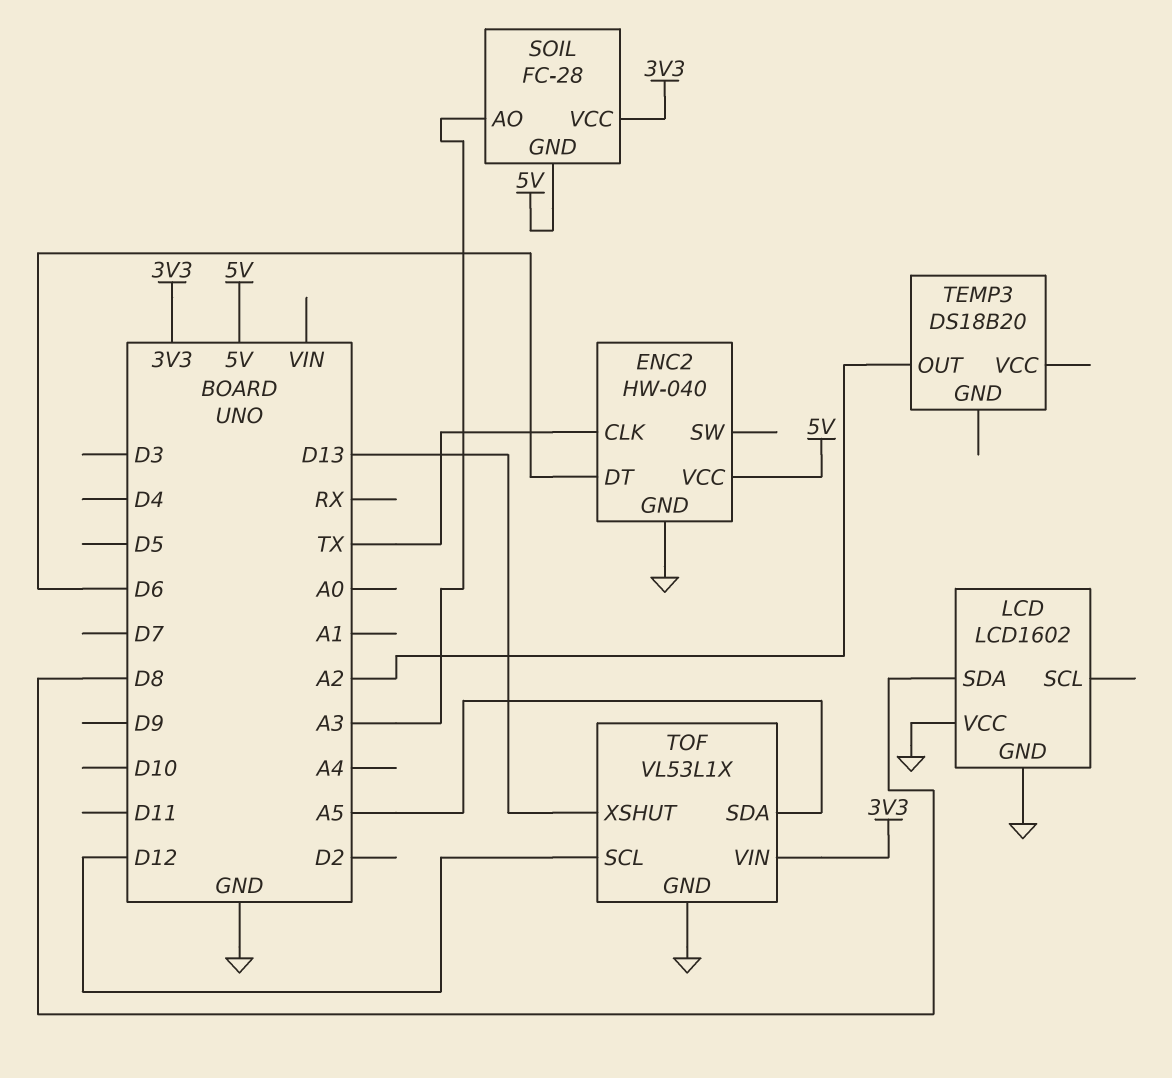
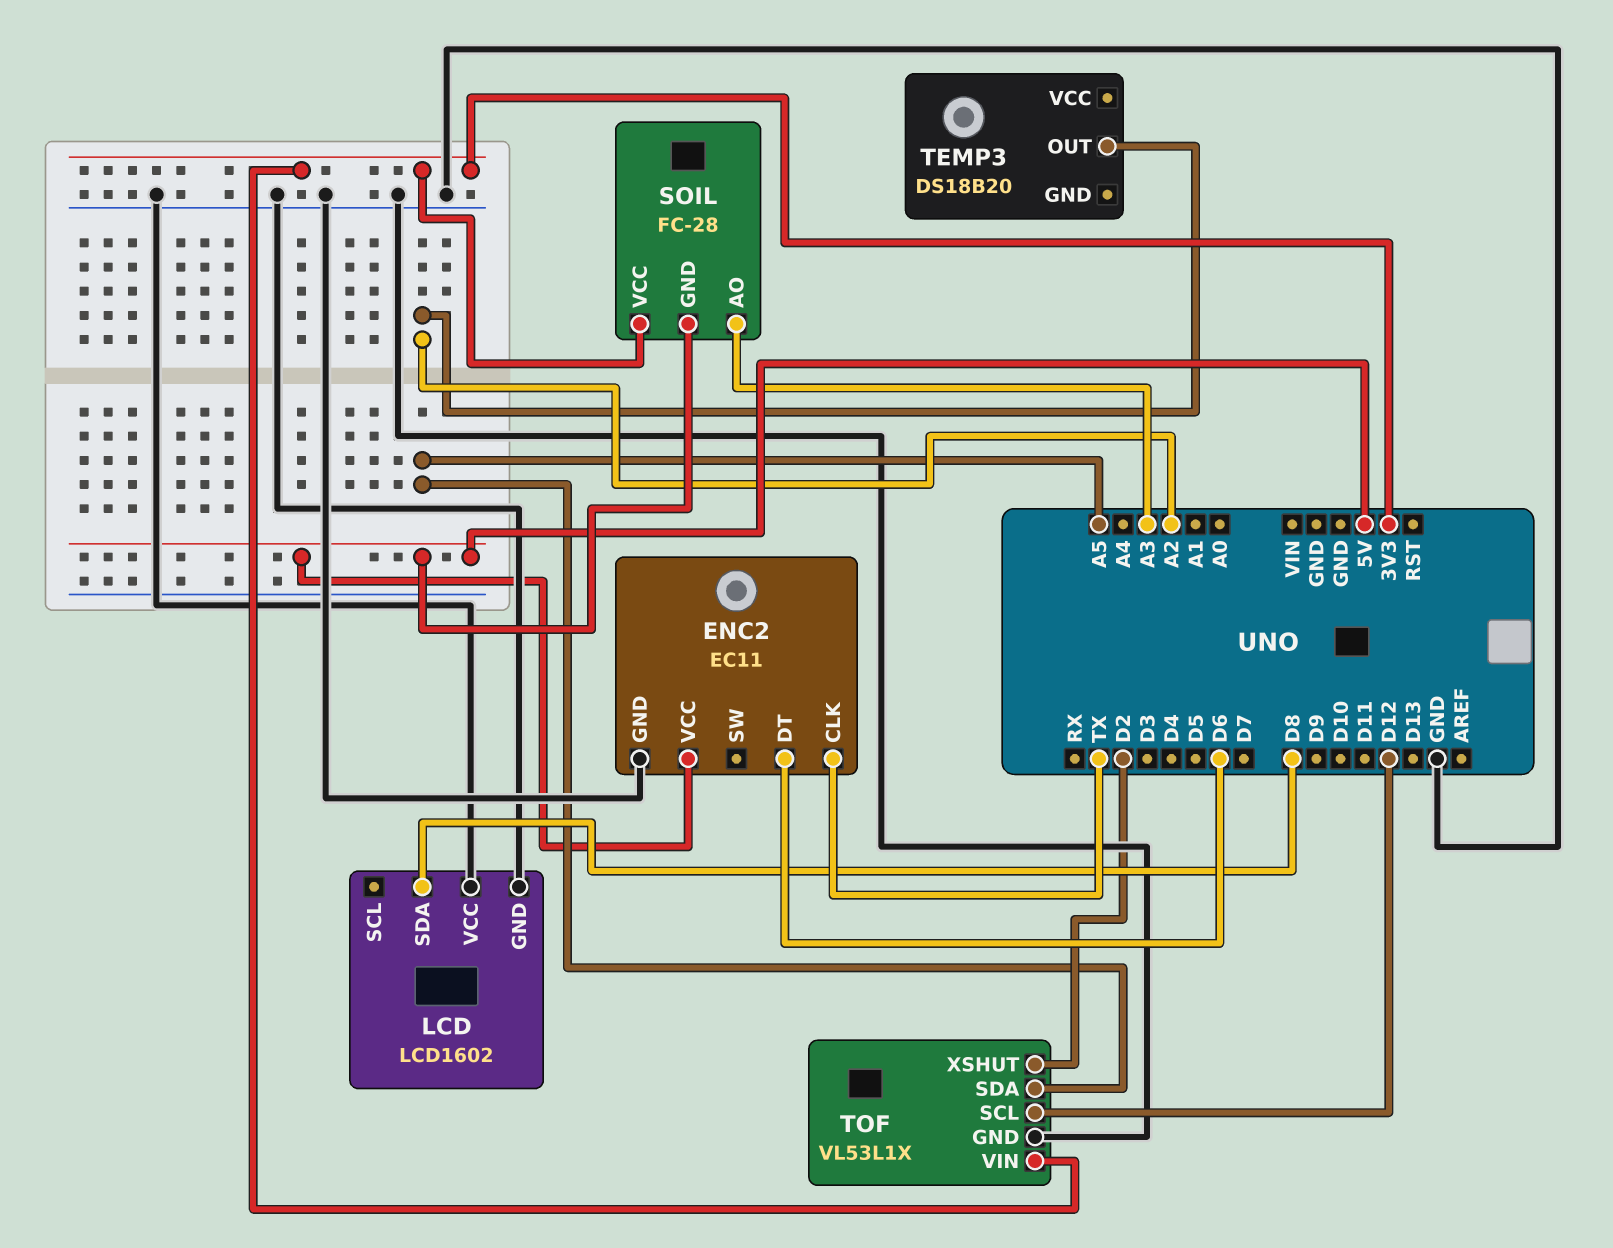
ENC2: HW-040 -> EC11
TOF pin XSHUT: D13 -> D2

